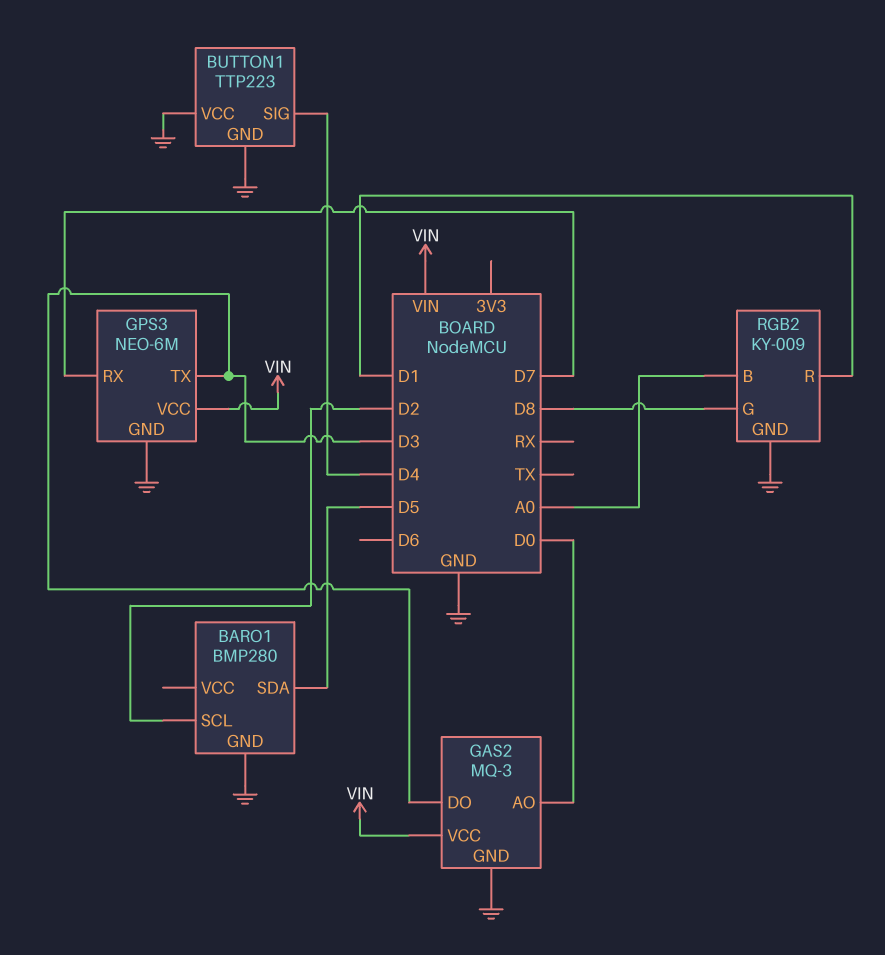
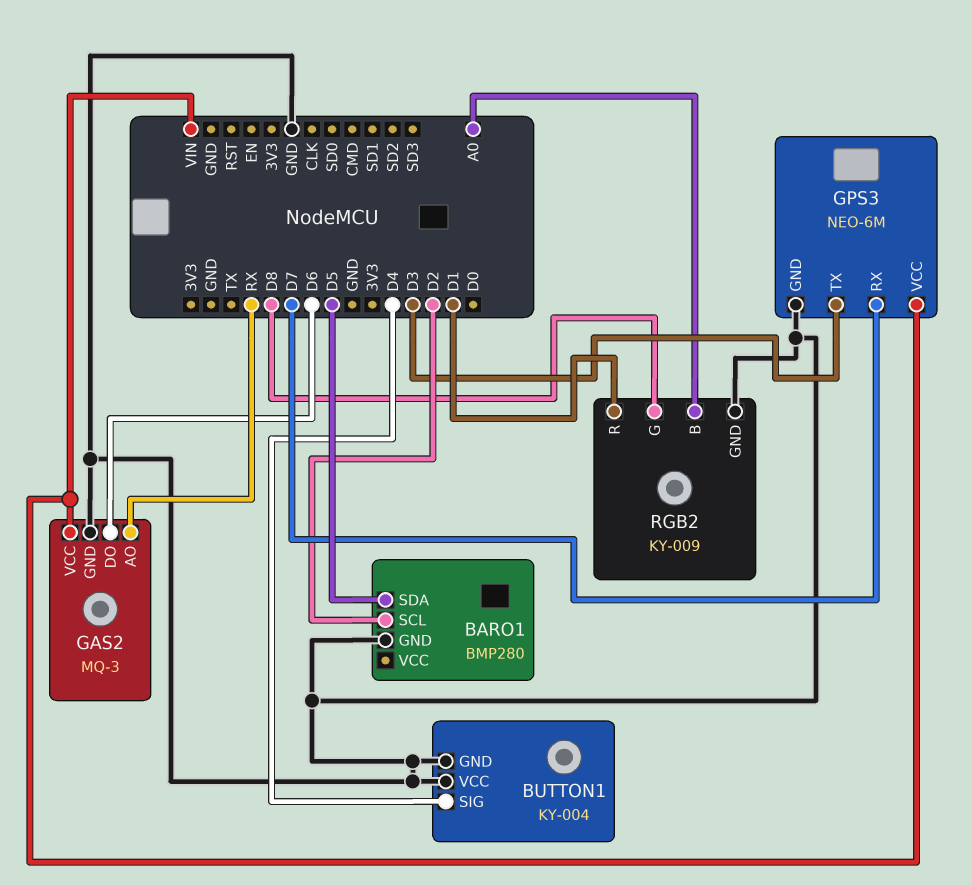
BUTTON1: TTP223 -> KY-004
GAS2 pin AO: D0 -> RX
GAS2 pin DO: D3 -> D6

